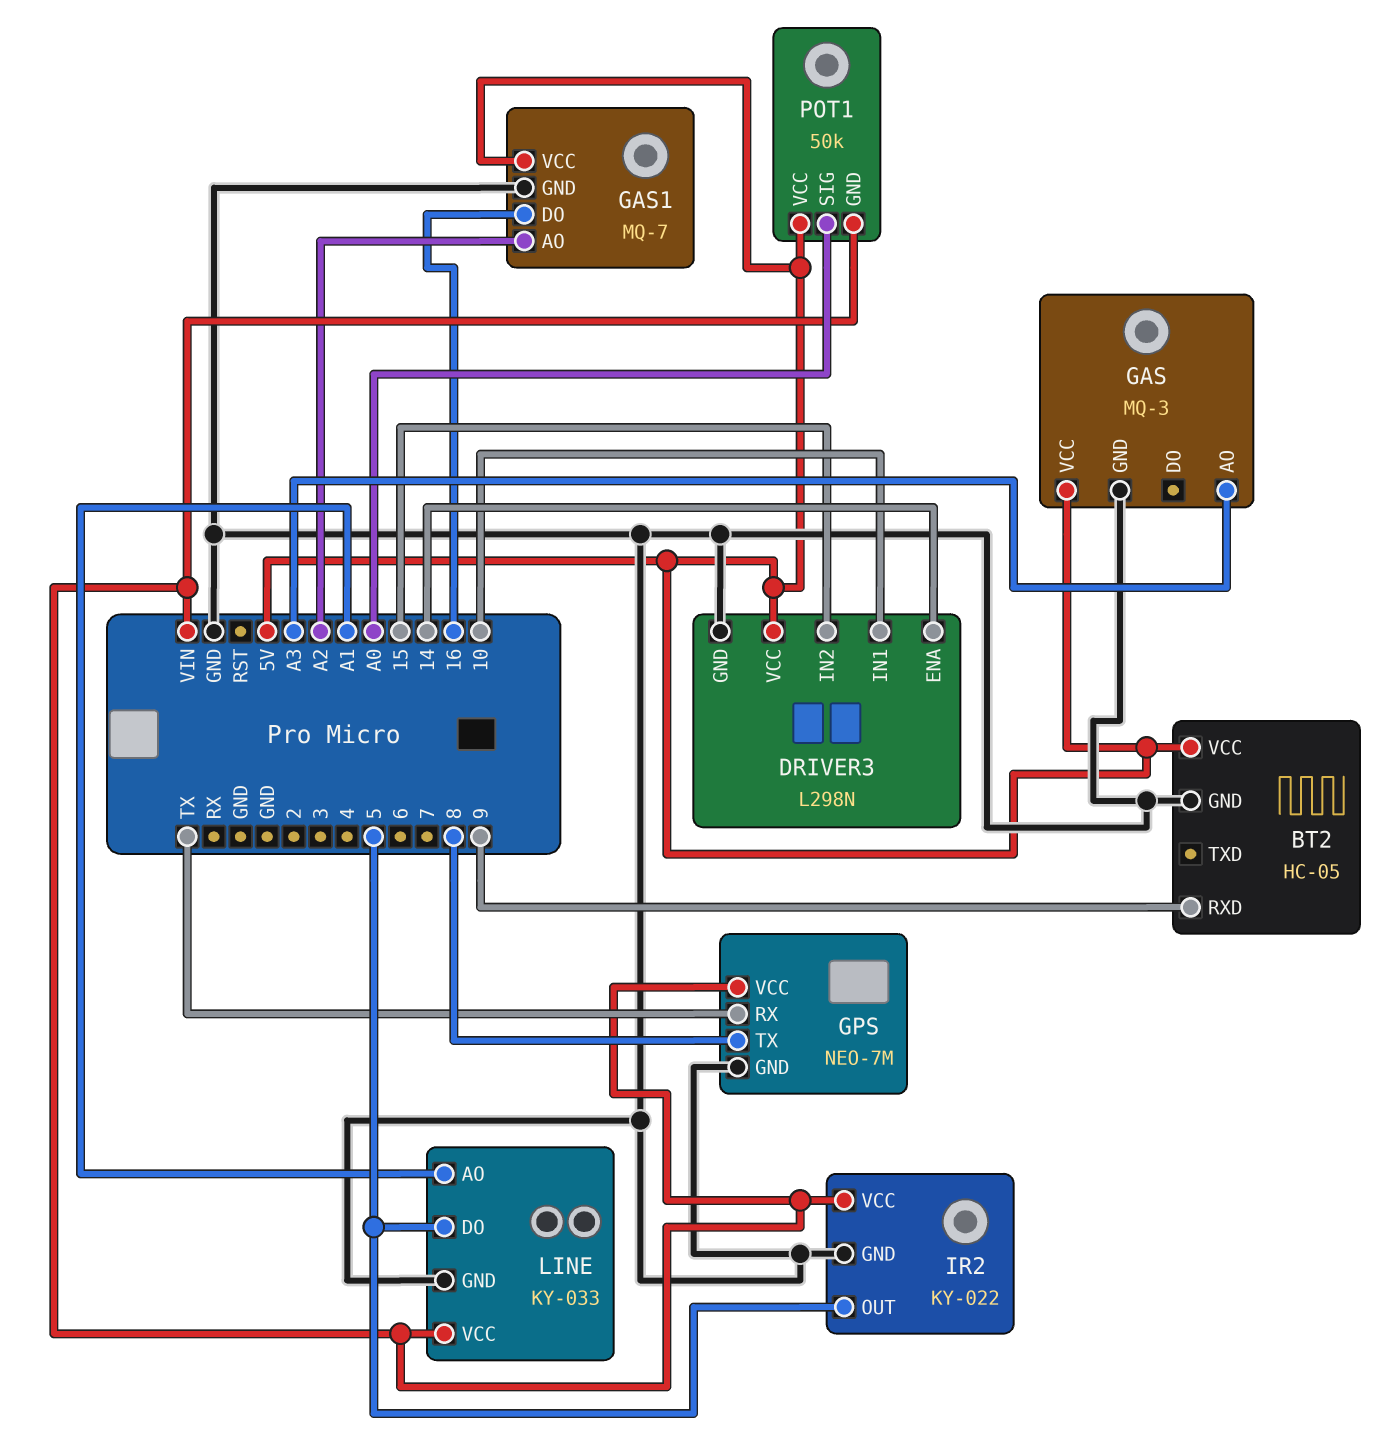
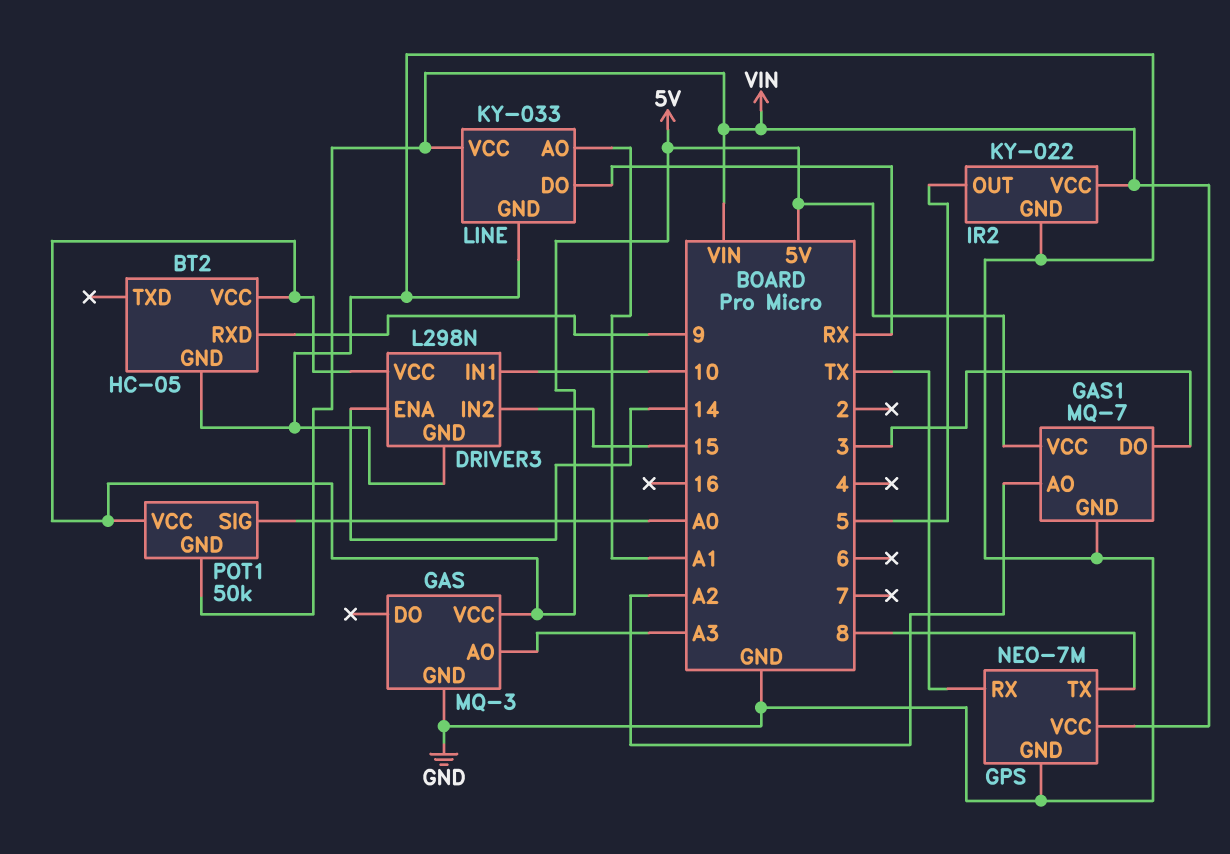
GAS1 pin DO: 16 -> 3
LINE pin DO: 5 -> RX

